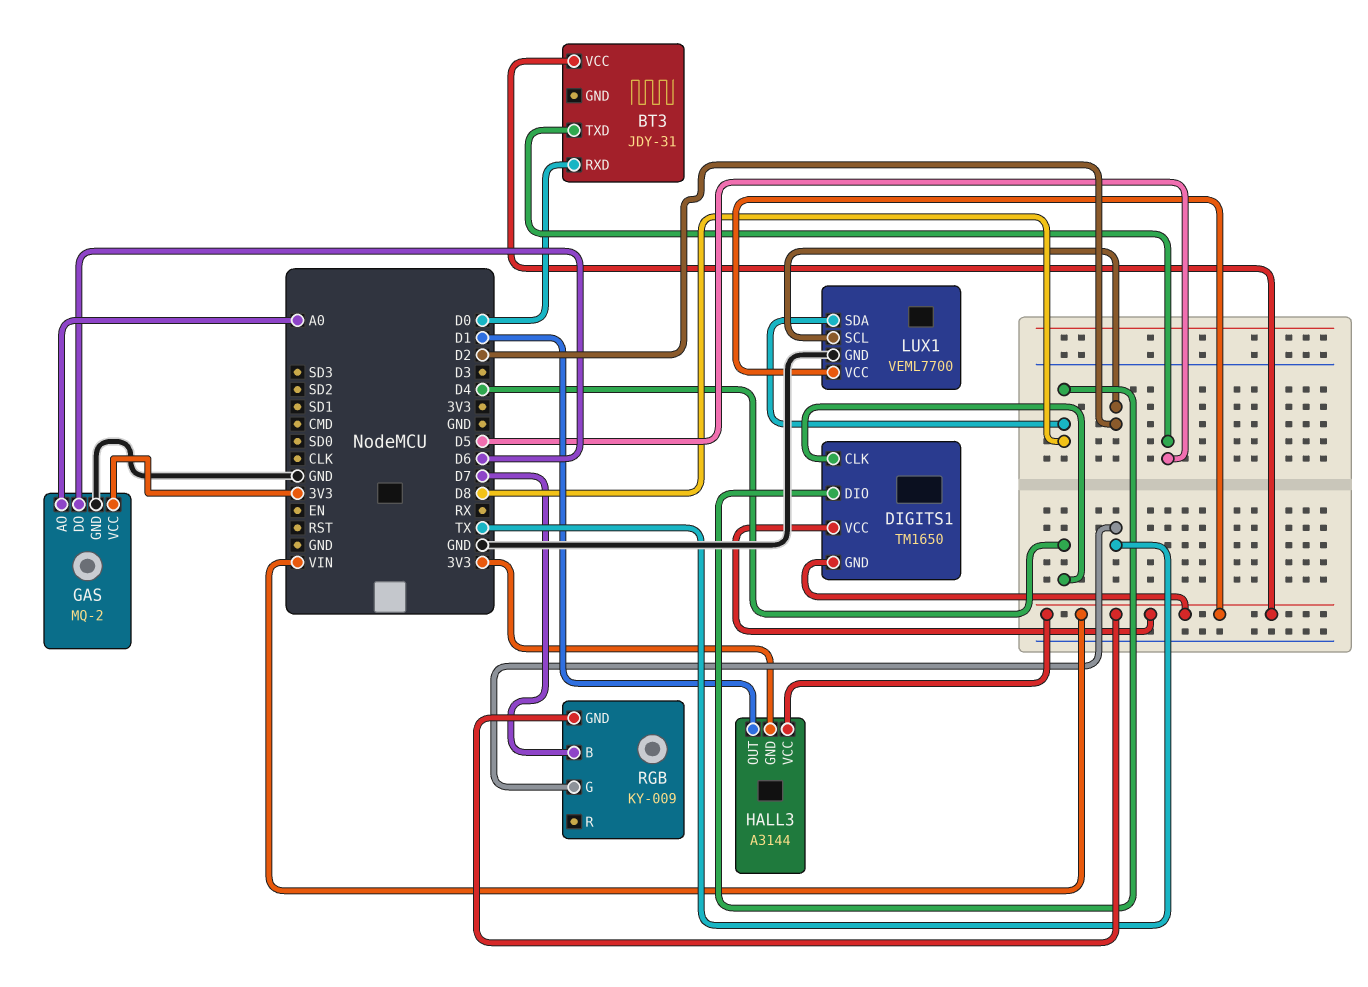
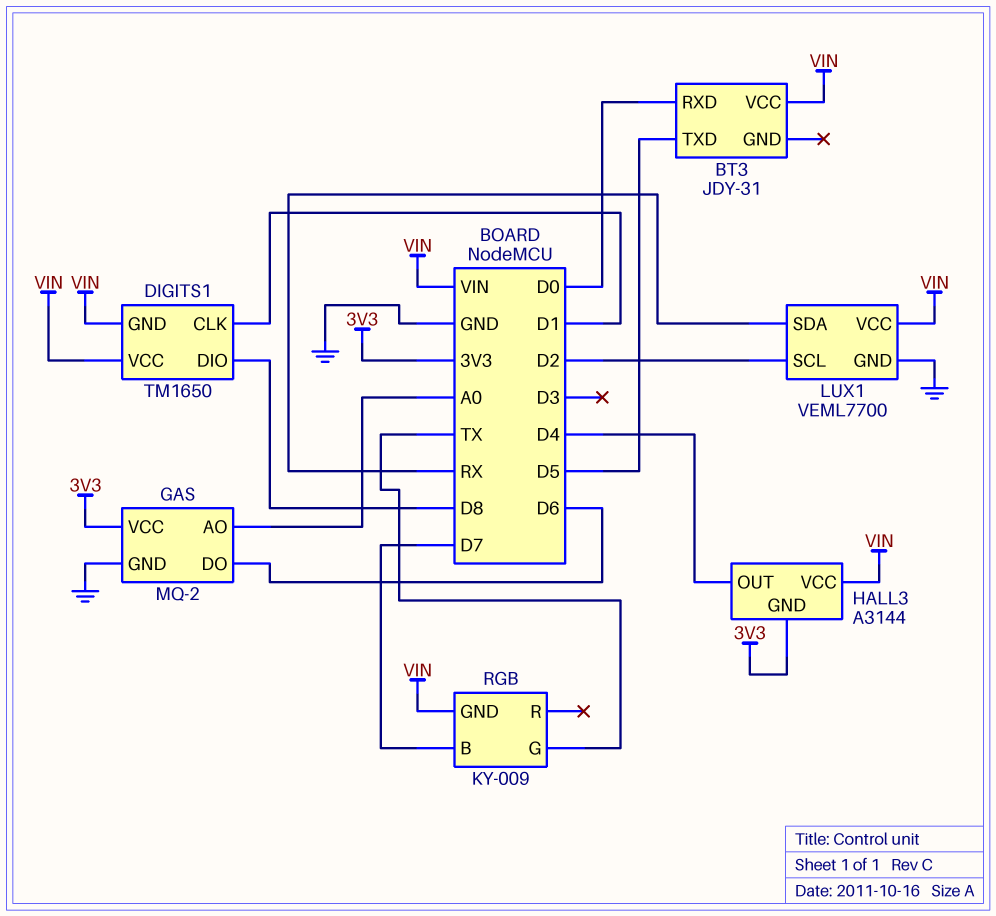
DIGITS1 pin CLK: D4 -> D1
HALL3 pin OUT: D1 -> D4
LUX1 pin SDA: D8 -> RX

